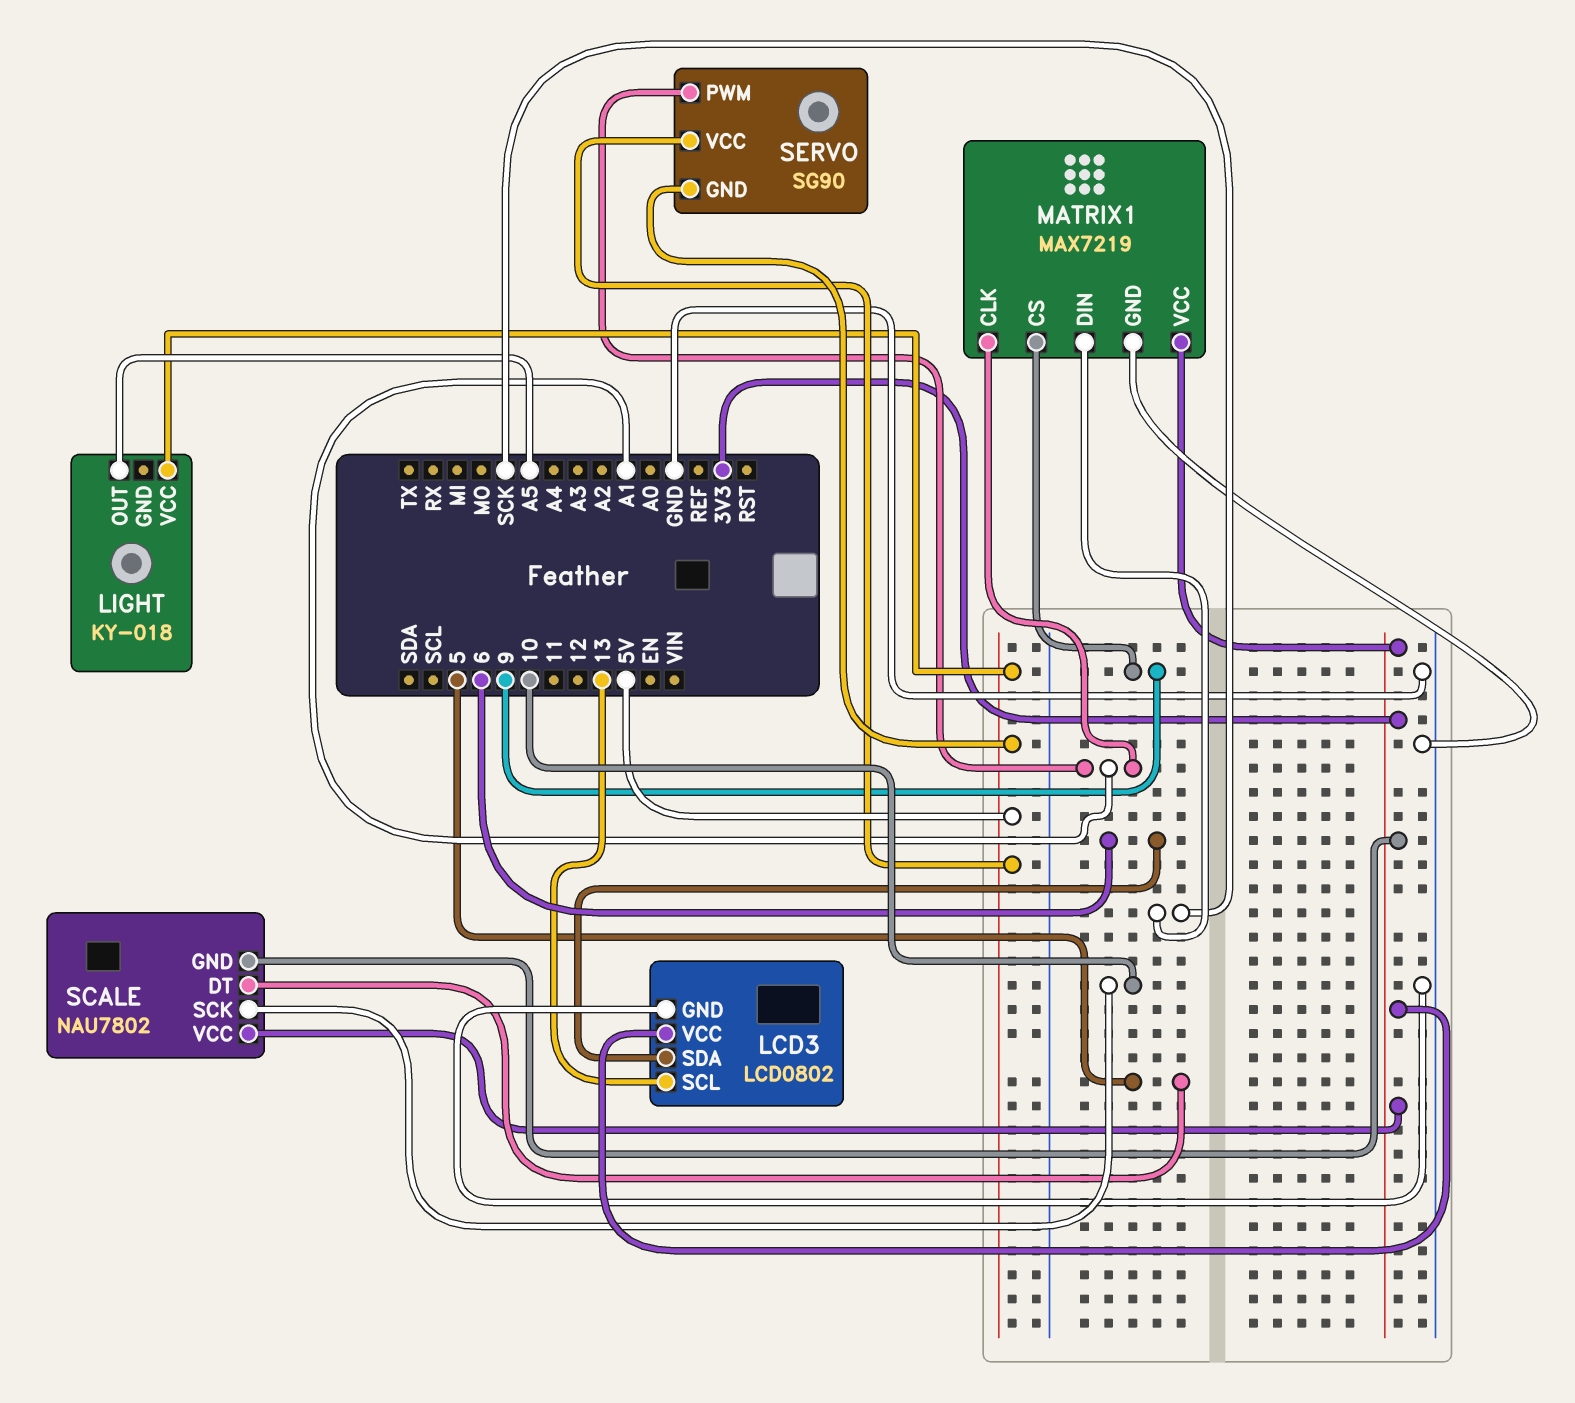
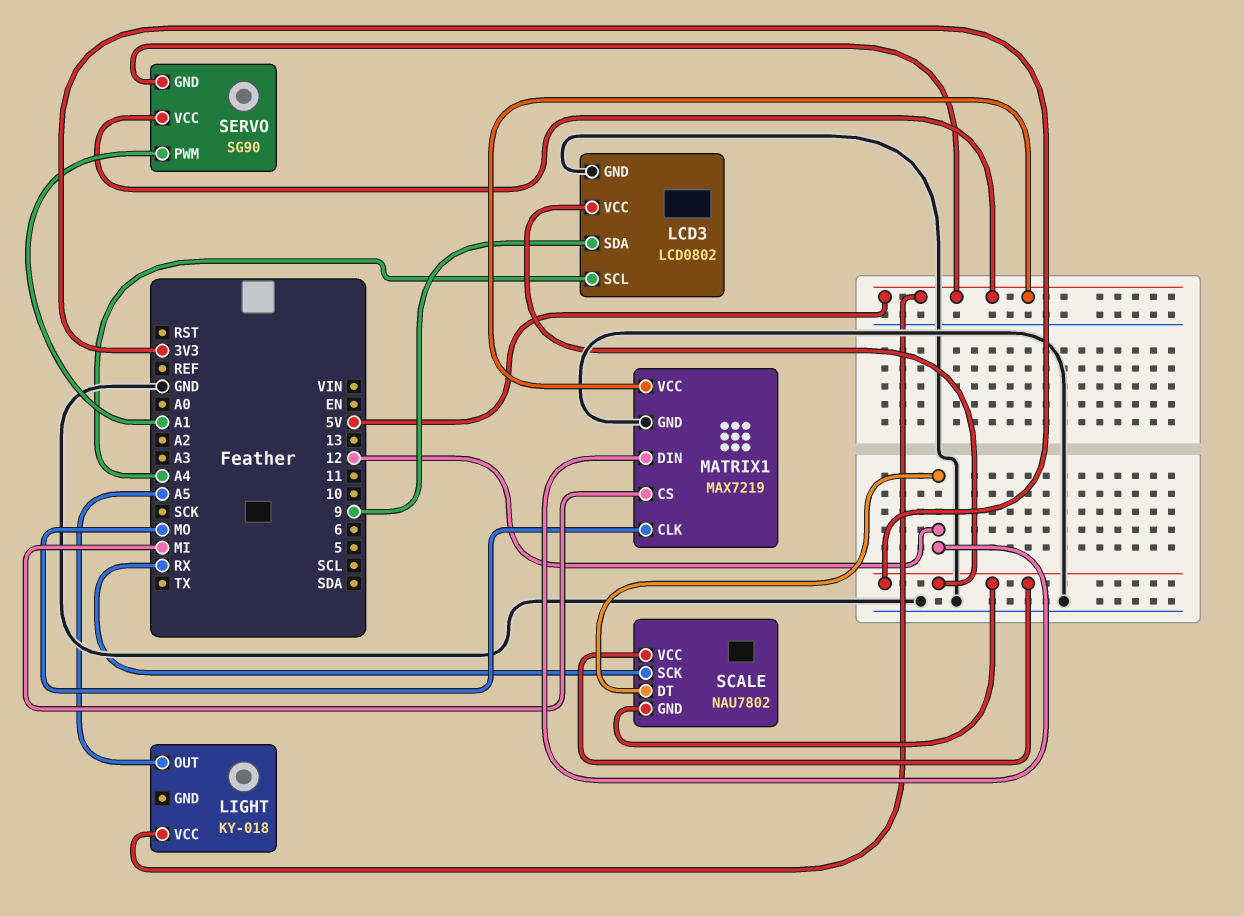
LCD3 pin SCL: 13 -> A4
LCD3 pin SDA: 6 -> 9
MATRIX1 pin CLK: A1 -> MO
MATRIX1 pin CS: 9 -> MI
MATRIX1 pin DIN: SCK -> 12
MATRIX1 pin VCC: 3V3 -> 5V
SCALE pin DT: 5 -> 12
SCALE pin SCK: 10 -> RX

